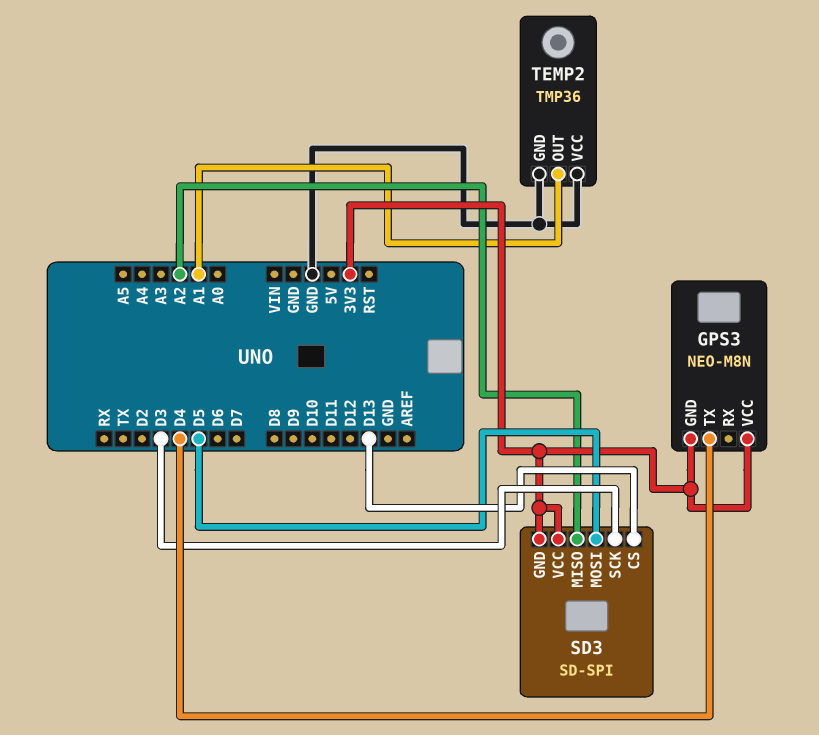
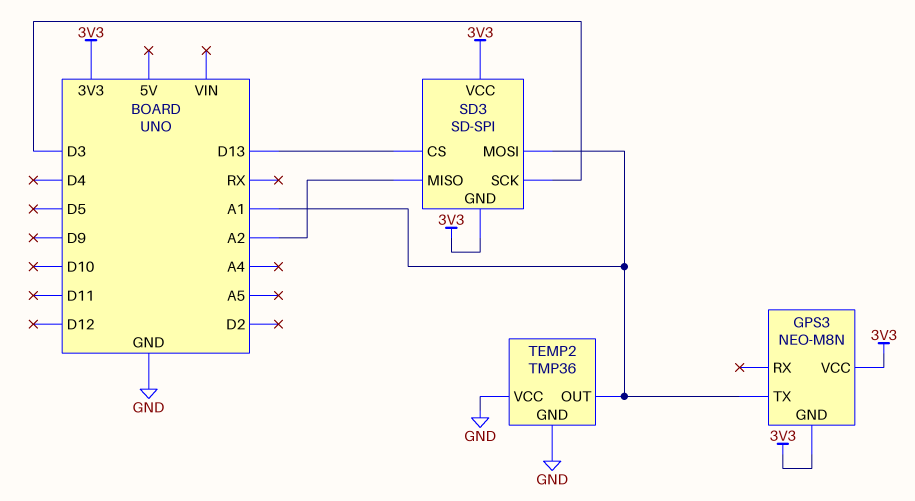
GPS3 pin TX: D4 -> A1
SD3 pin MOSI: D5 -> A1

